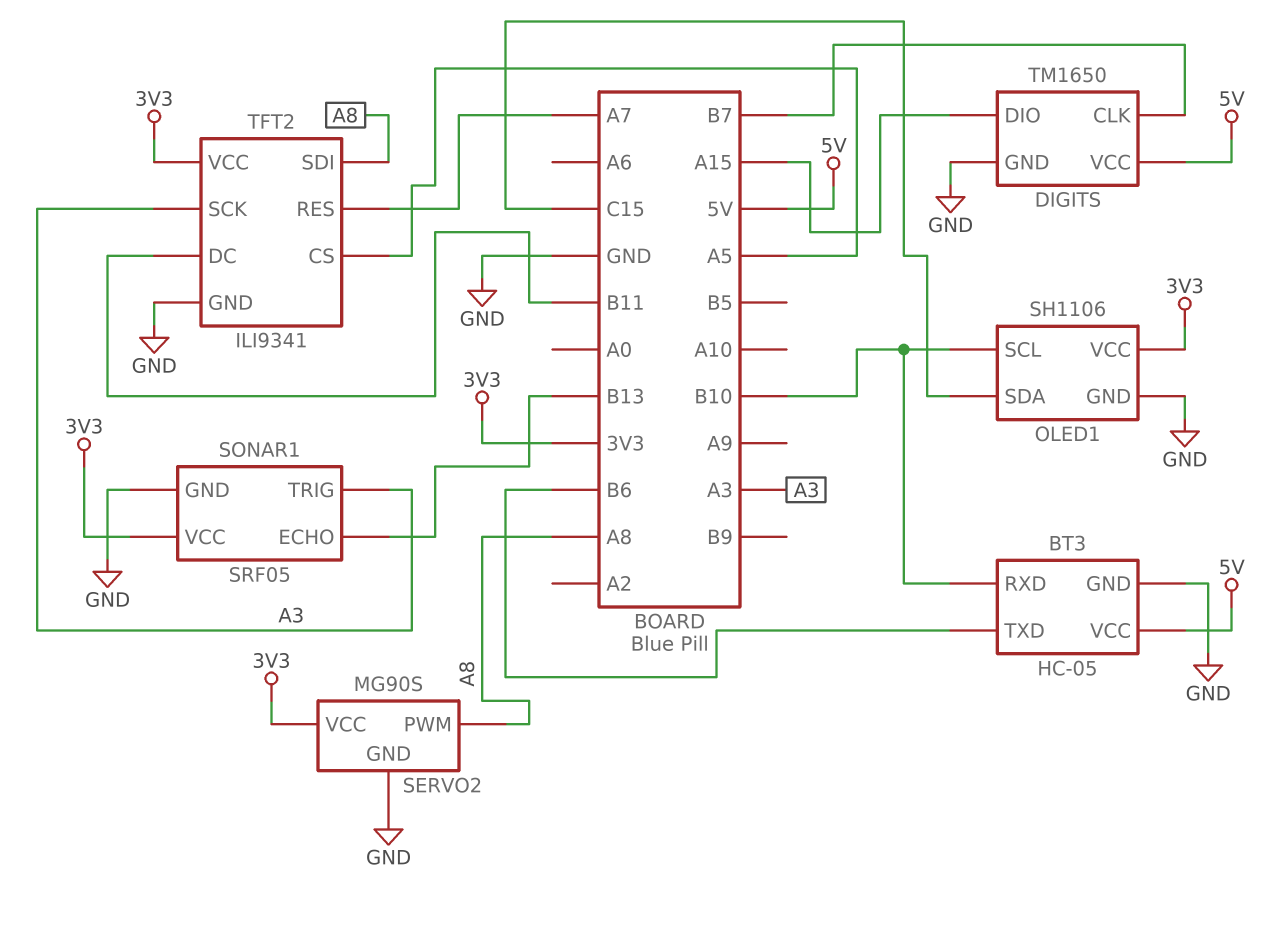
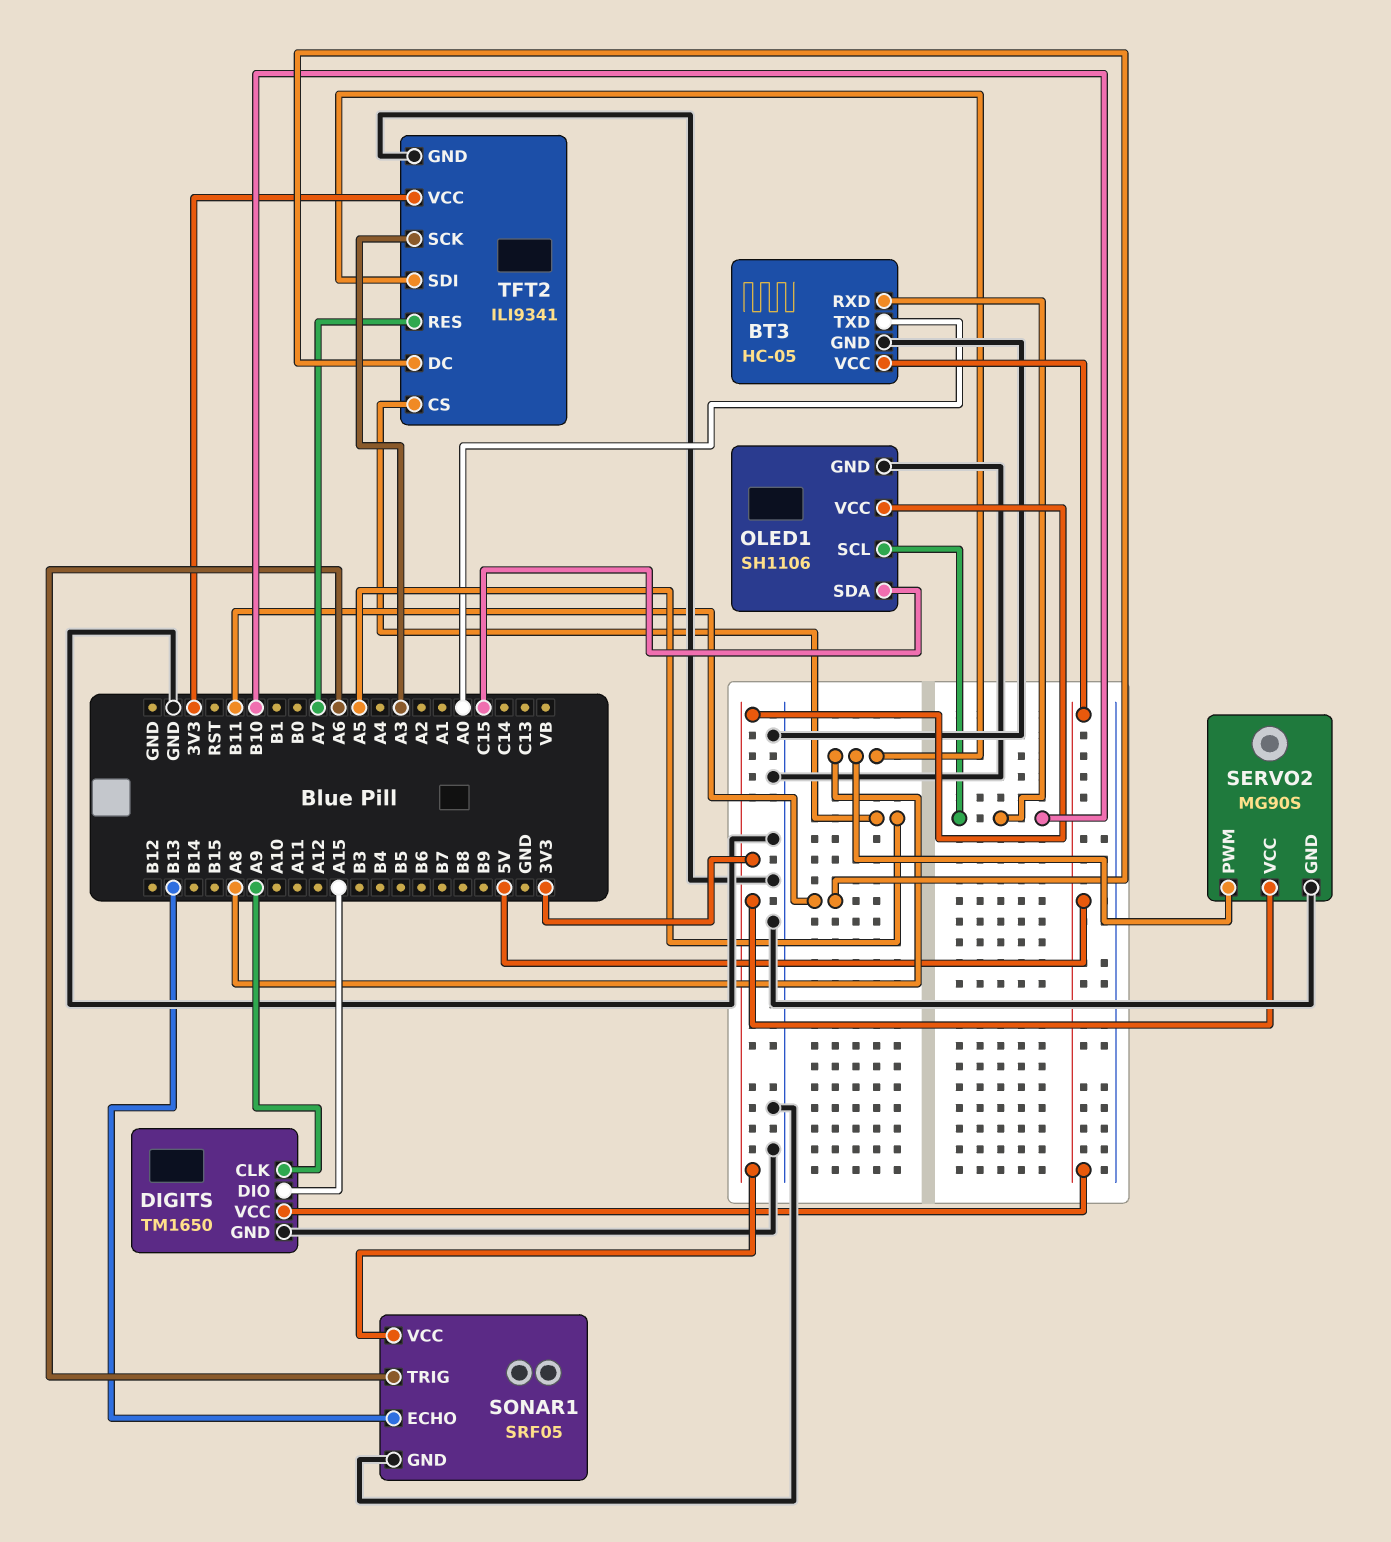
BT3 pin TXD: B6 -> A0
DIGITS pin CLK: B7 -> A9
SONAR1 pin TRIG: A3 -> A6

